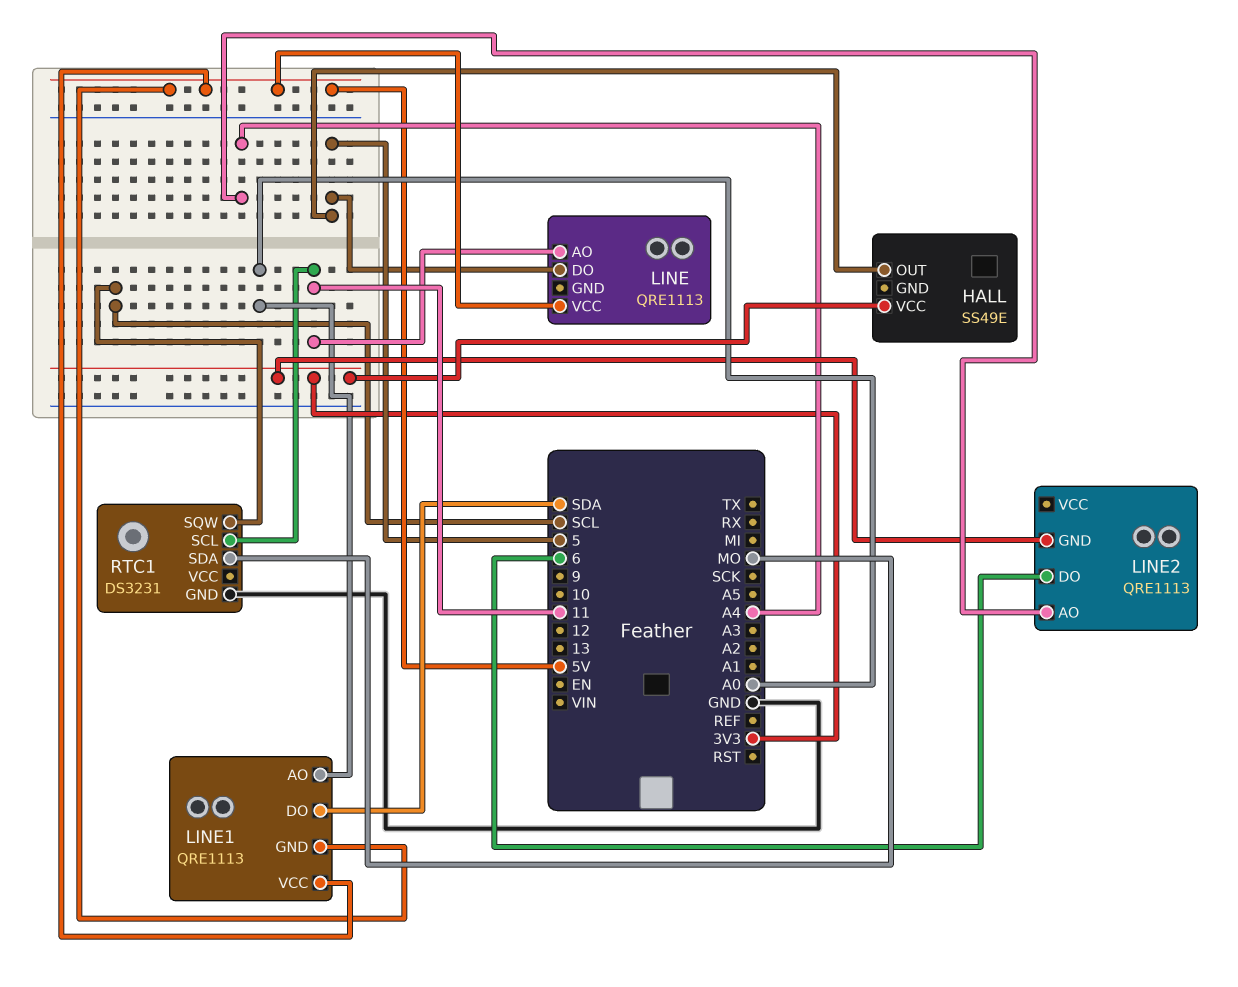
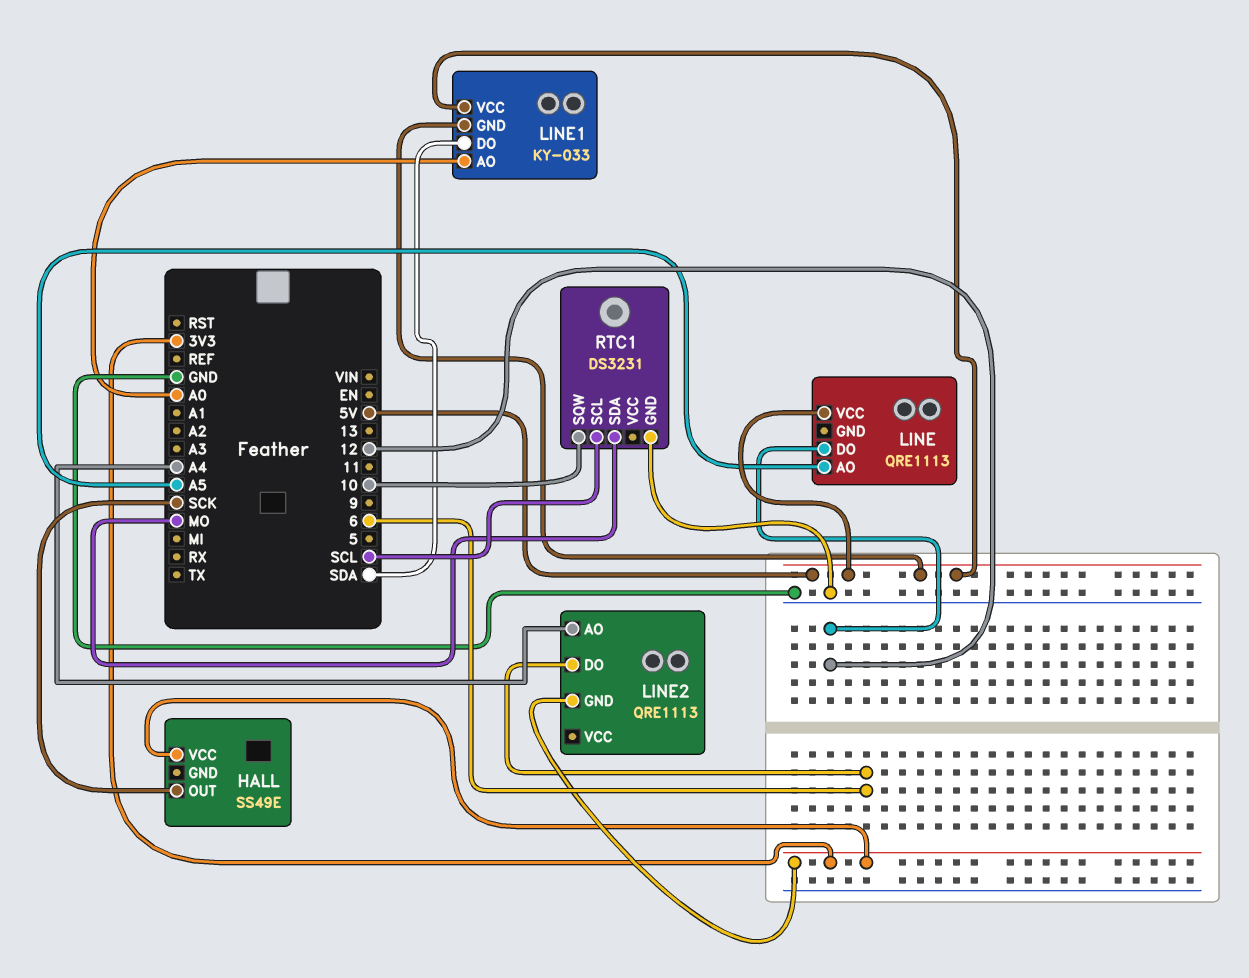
HALL pin OUT: 5 -> SCK
LINE pin AO: 11 -> A5
LINE pin DO: 5 -> 12
LINE1: QRE1113 -> KY-033
RTC1 pin SCL: 11 -> SCL
RTC1 pin SQW: SCL -> 10

